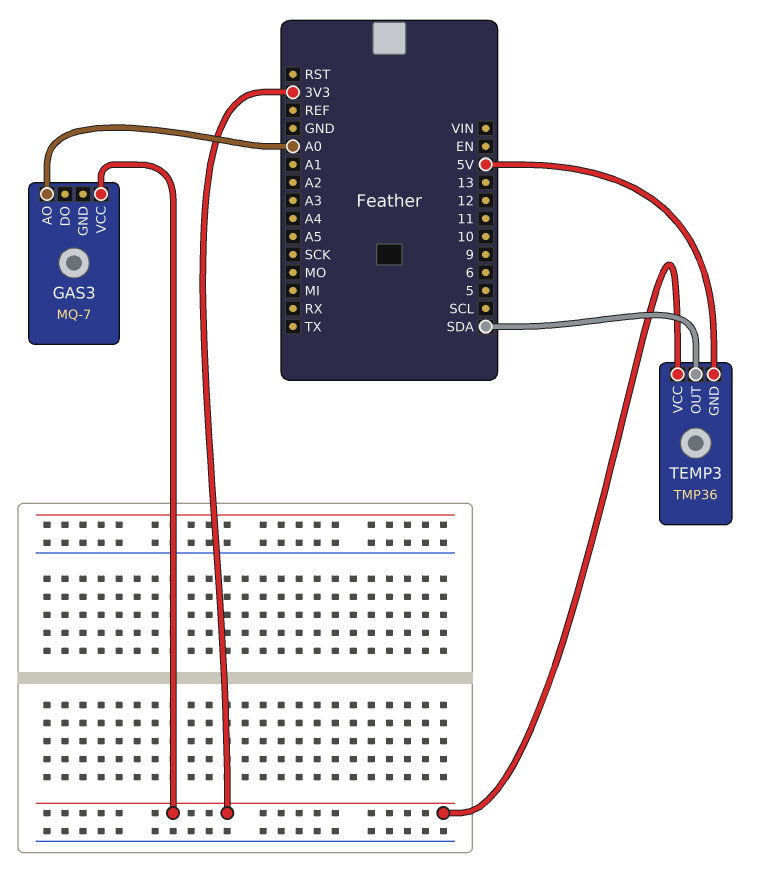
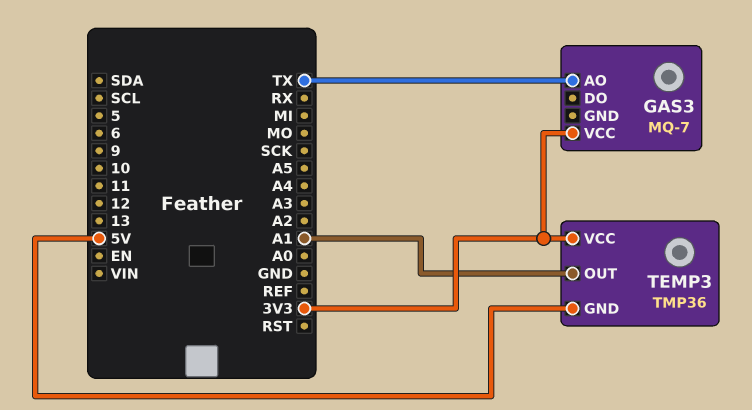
GAS3 pin AO: A0 -> TX
TEMP3 pin OUT: SDA -> A1

